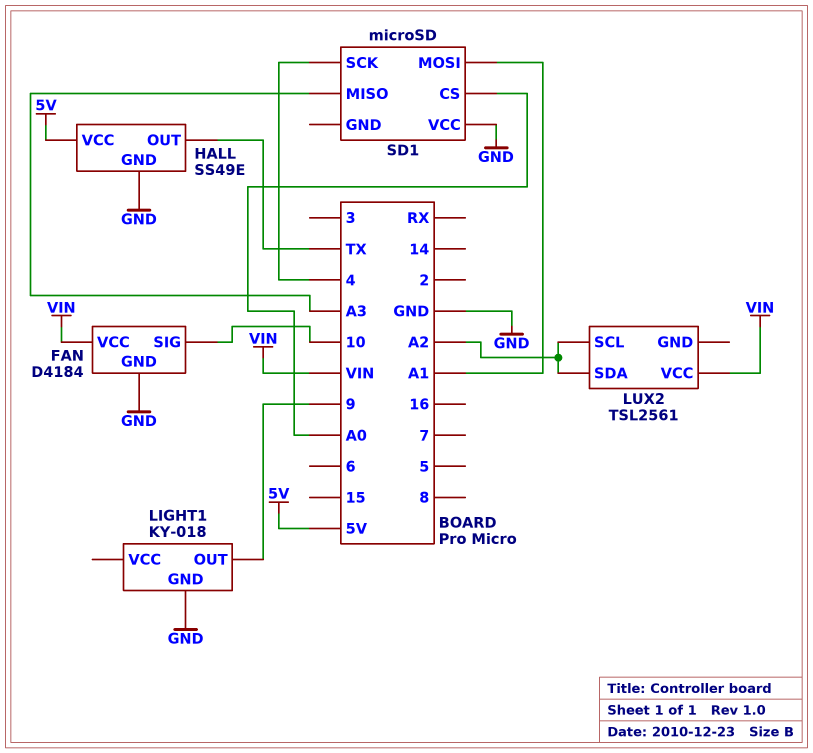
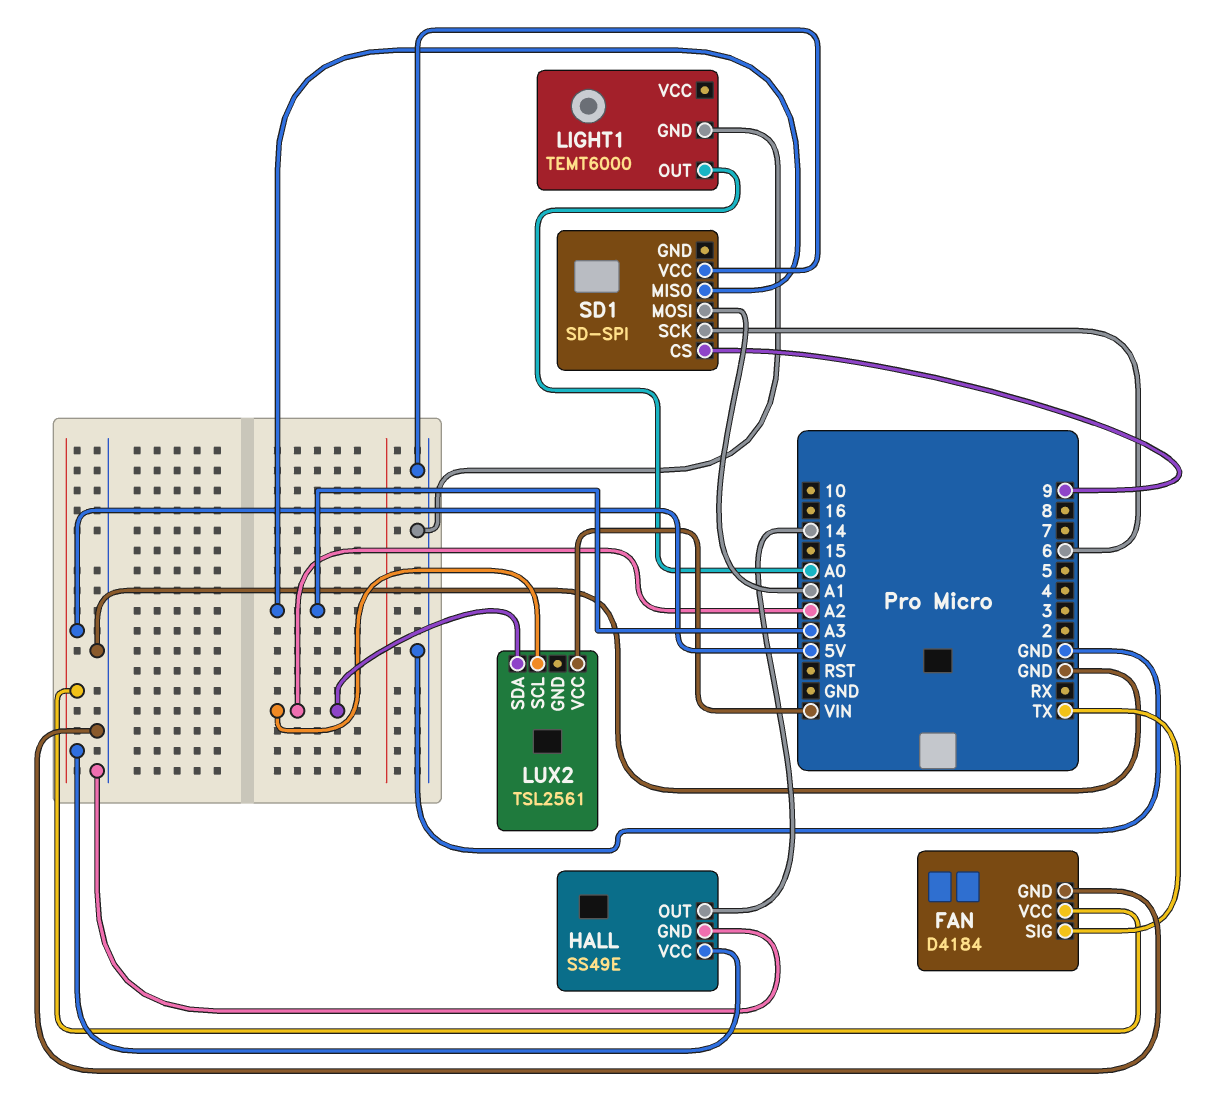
FAN pin SIG: 10 -> TX
FAN pin VCC: VIN -> 5V
HALL pin OUT: TX -> 14
LIGHT1: KY-018 -> TEMT6000
LIGHT1 pin OUT: 9 -> A0
SD1: microSD -> SD-SPI
SD1 pin CS: A0 -> 9
SD1 pin SCK: 4 -> 6

